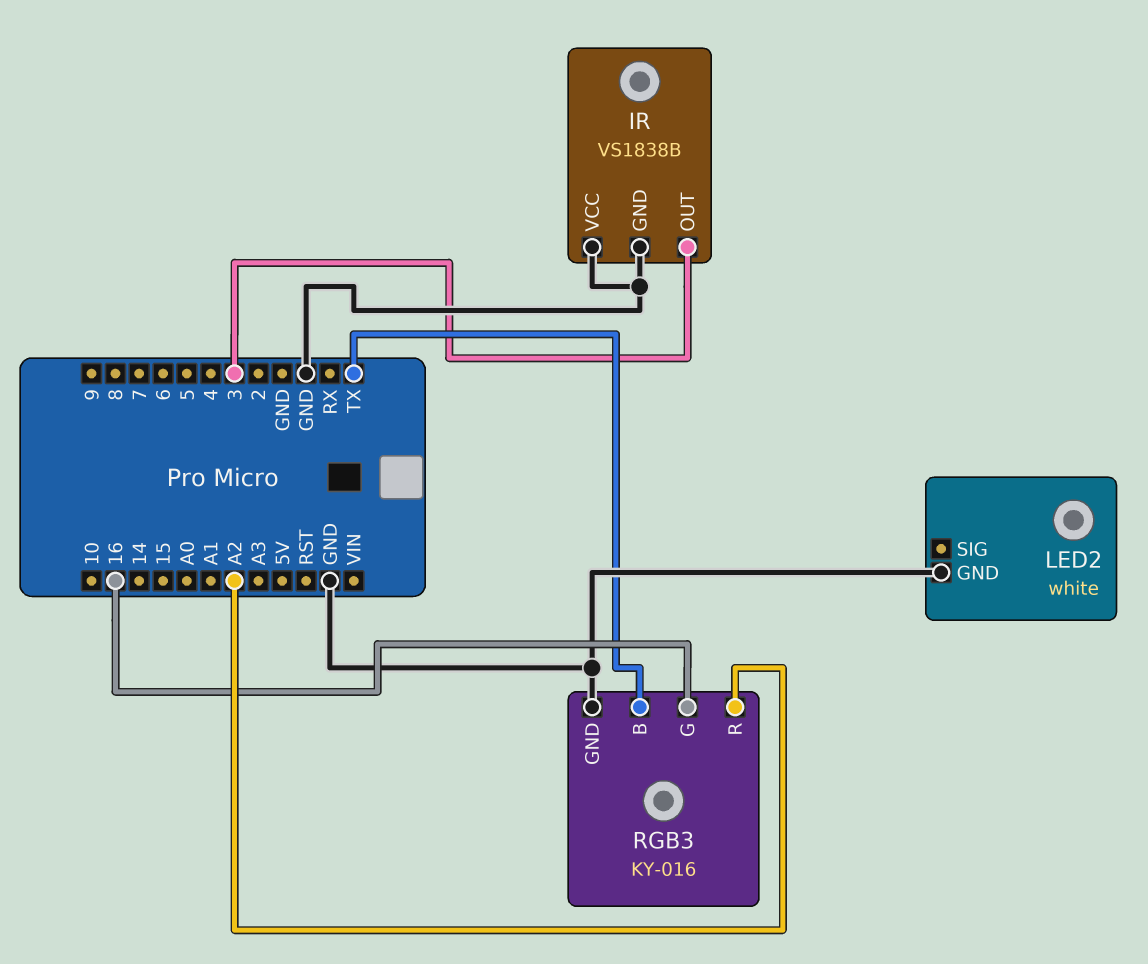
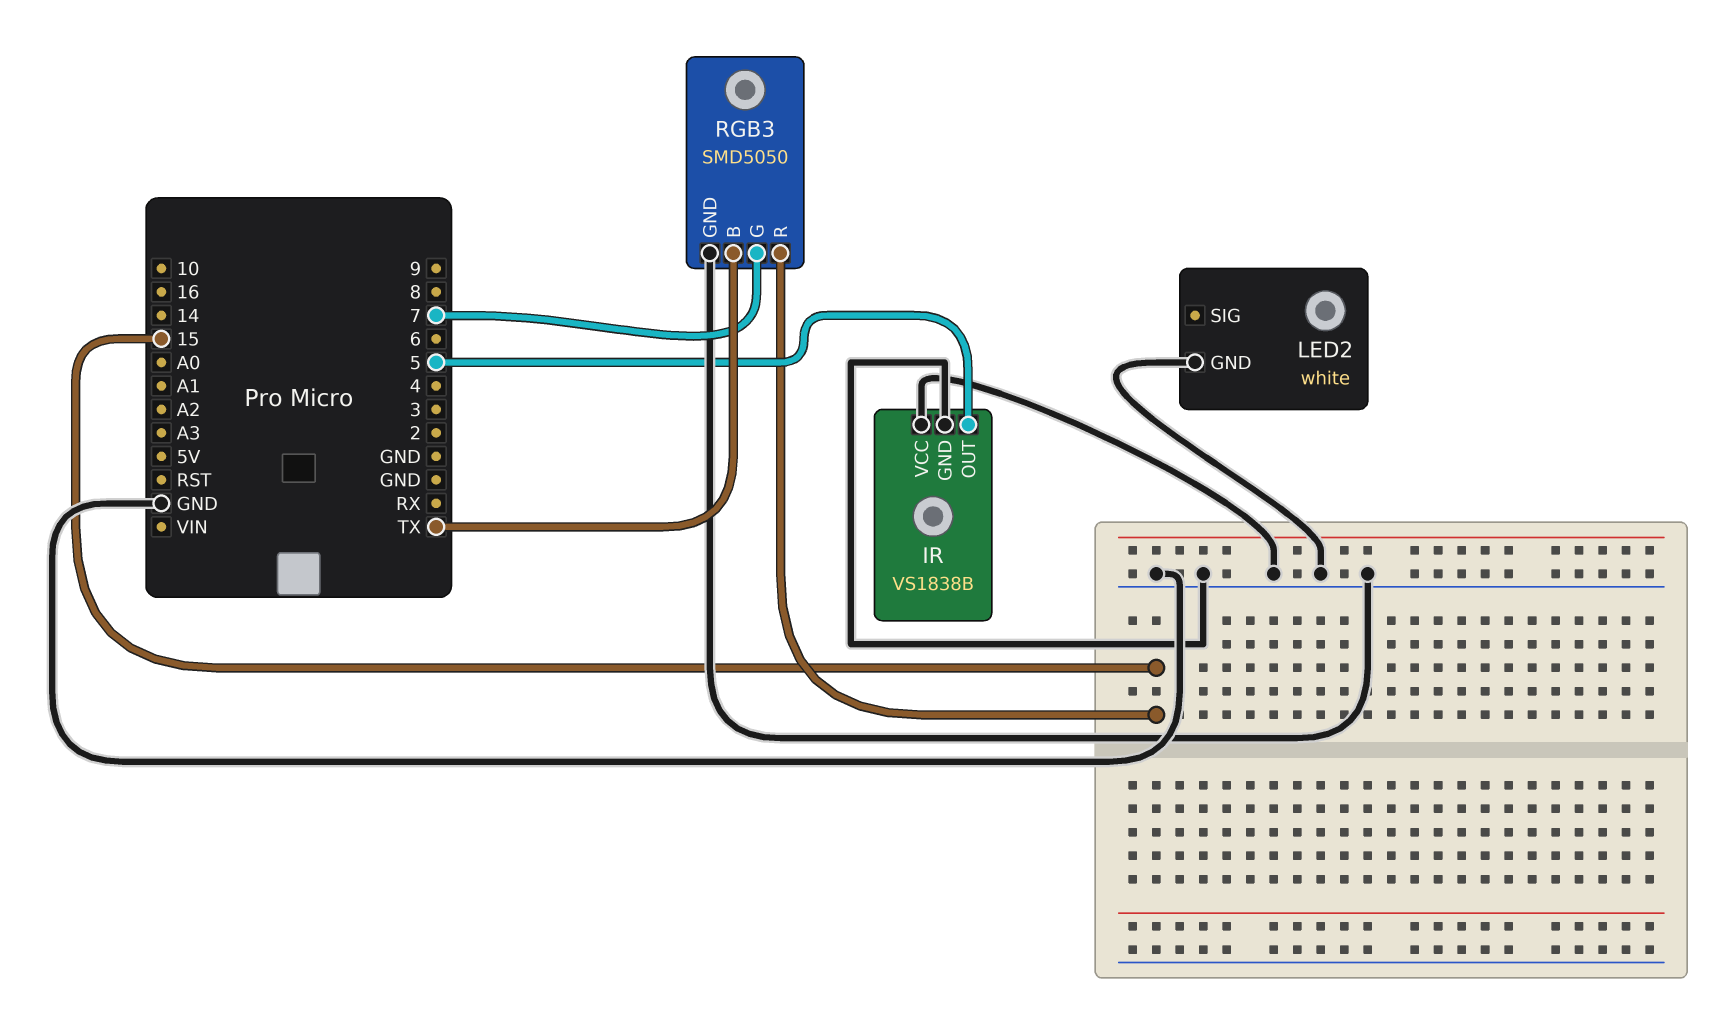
IR pin OUT: 3 -> 5
RGB3: KY-016 -> SMD5050
RGB3 pin G: 16 -> 7
RGB3 pin R: A2 -> 15

